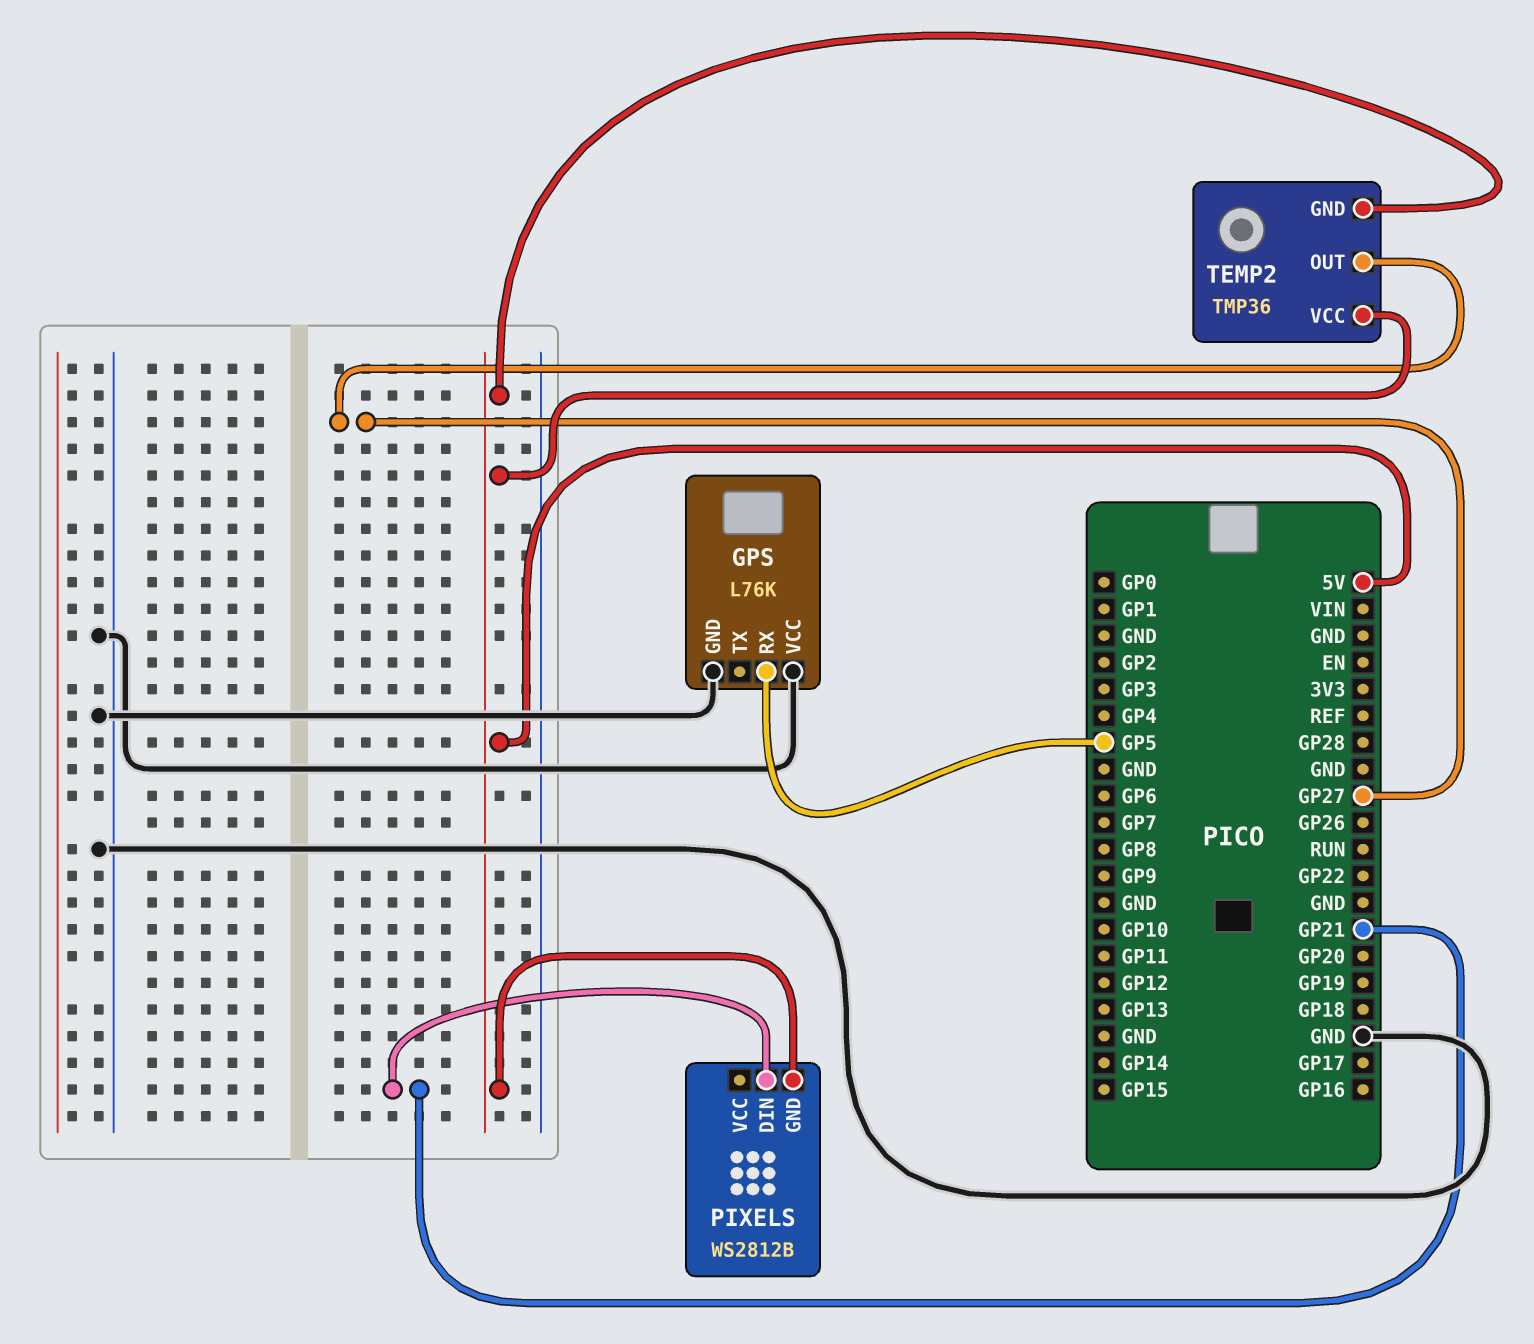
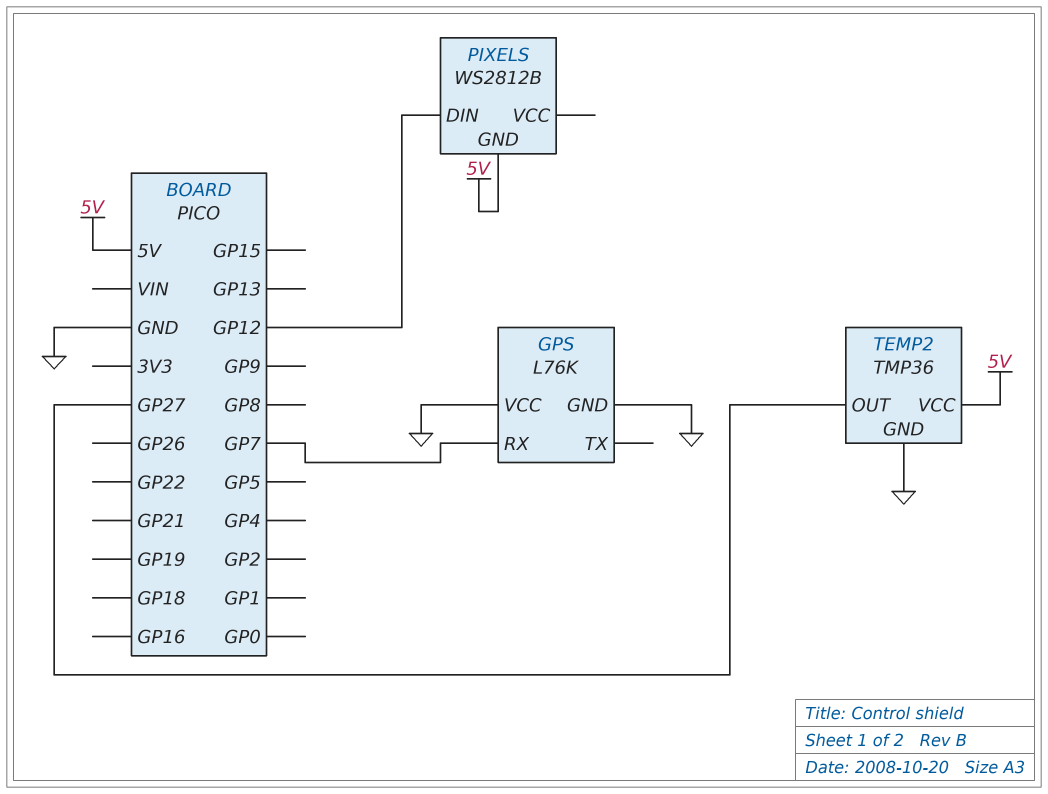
GPS pin RX: GP5 -> GP7
PIXELS pin DIN: GP21 -> GP12
TEMP2 pin GND: 5V -> GND

